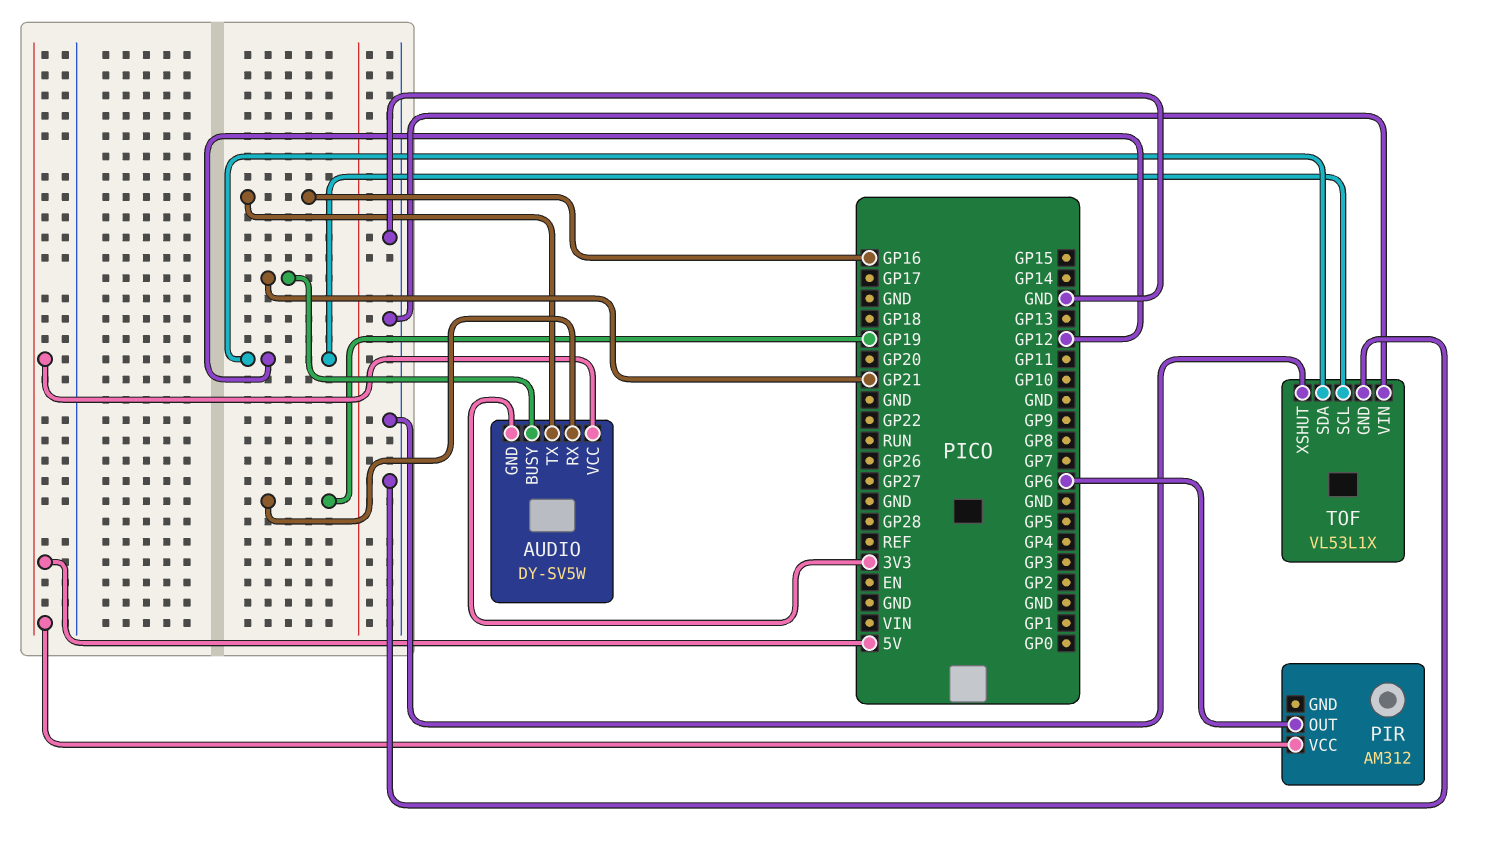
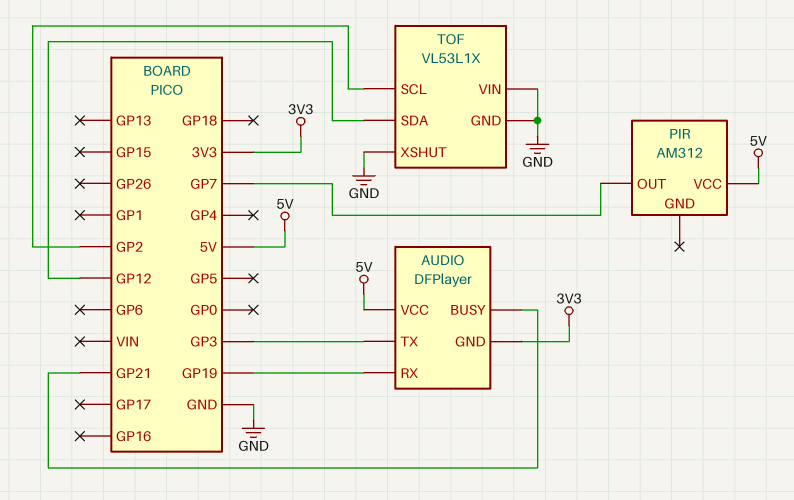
AUDIO: DY-SV5W -> DFPlayer
AUDIO pin TX: GP16 -> GP3
PIR pin OUT: GP6 -> GP7
TOF pin SCL: GP12 -> GP2

